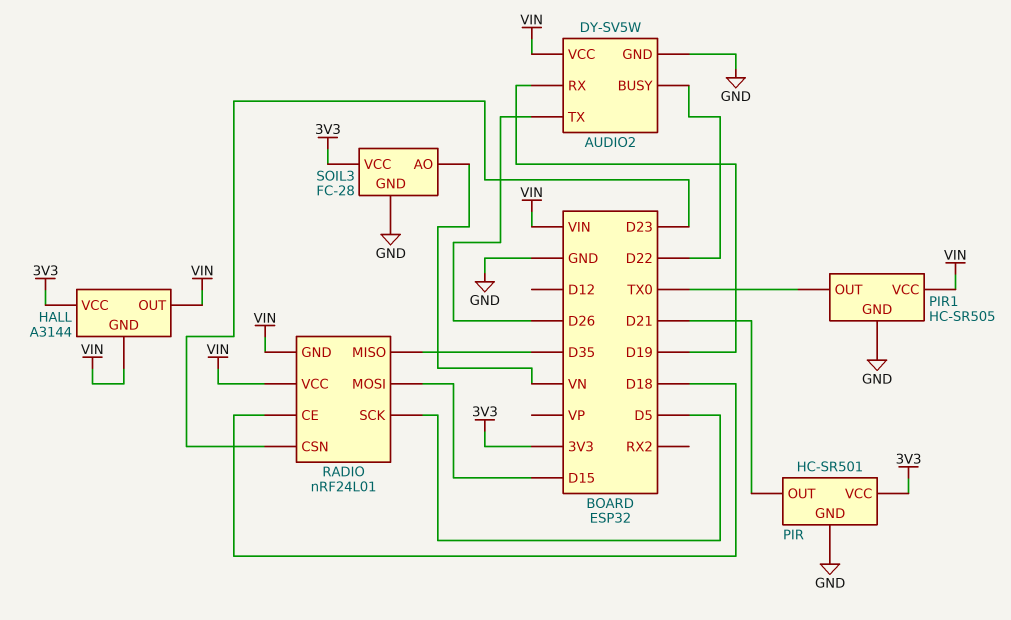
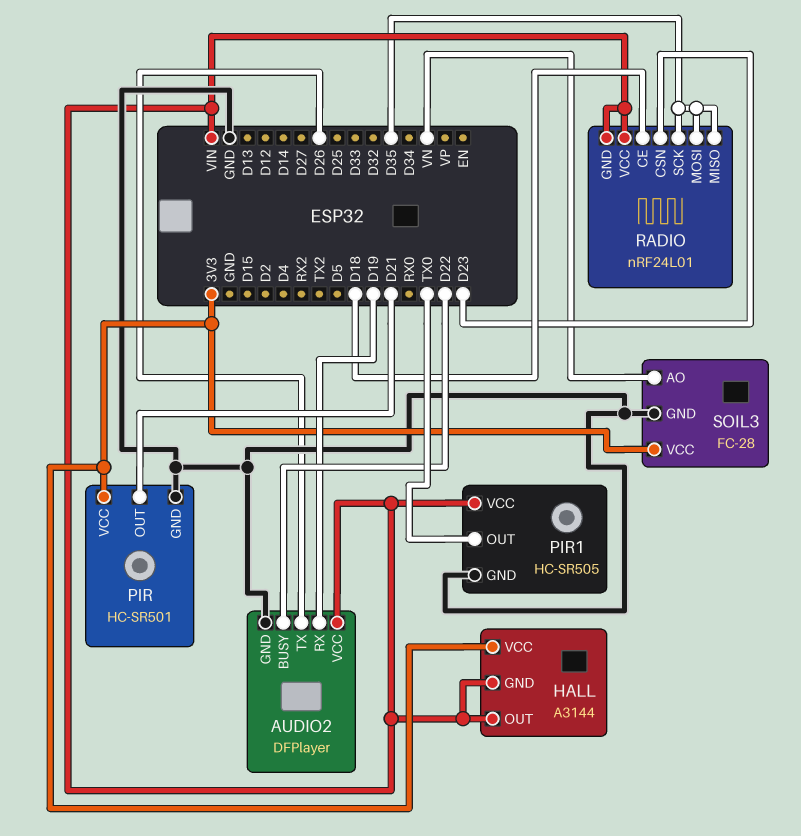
AUDIO2: DY-SV5W -> DFPlayer
RADIO pin MOSI: D15 -> D35
RADIO pin SCK: D5 -> D35

